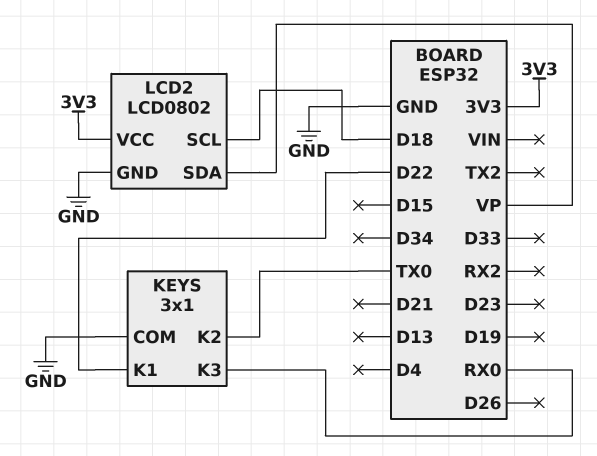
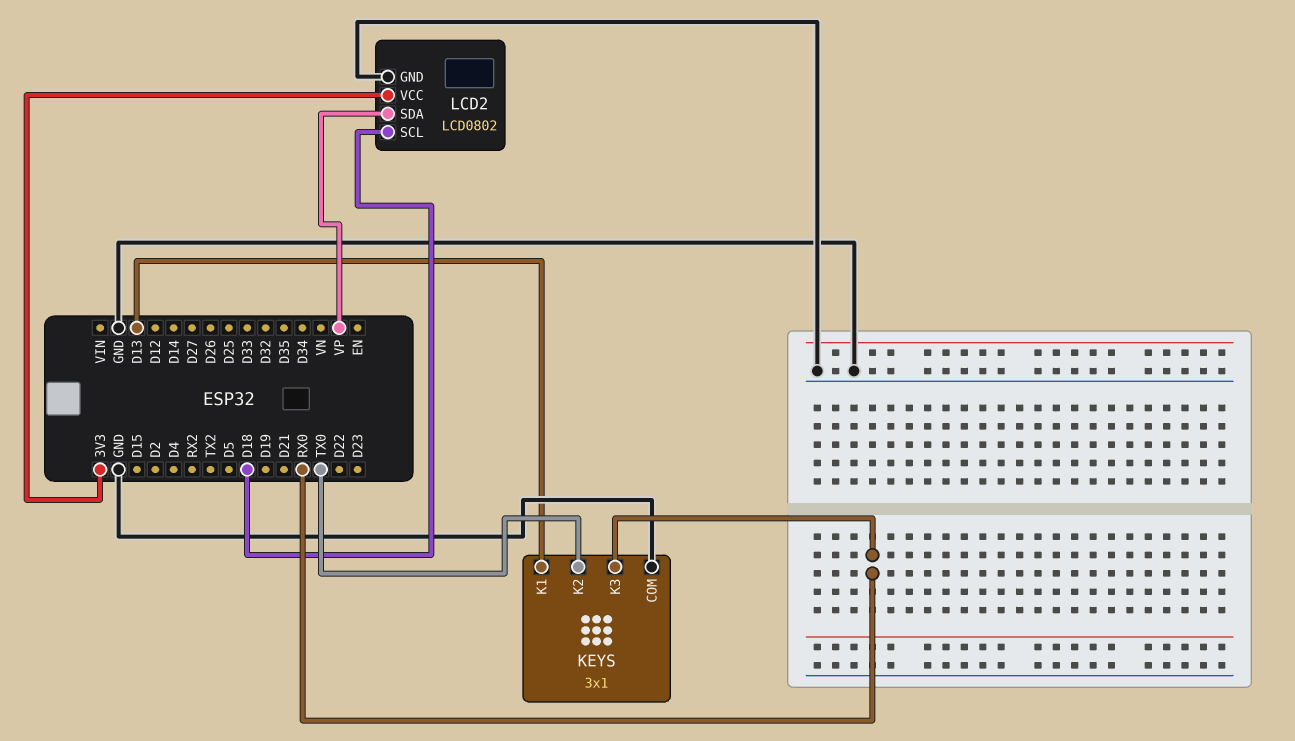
KEYS pin K1: D22 -> D13

